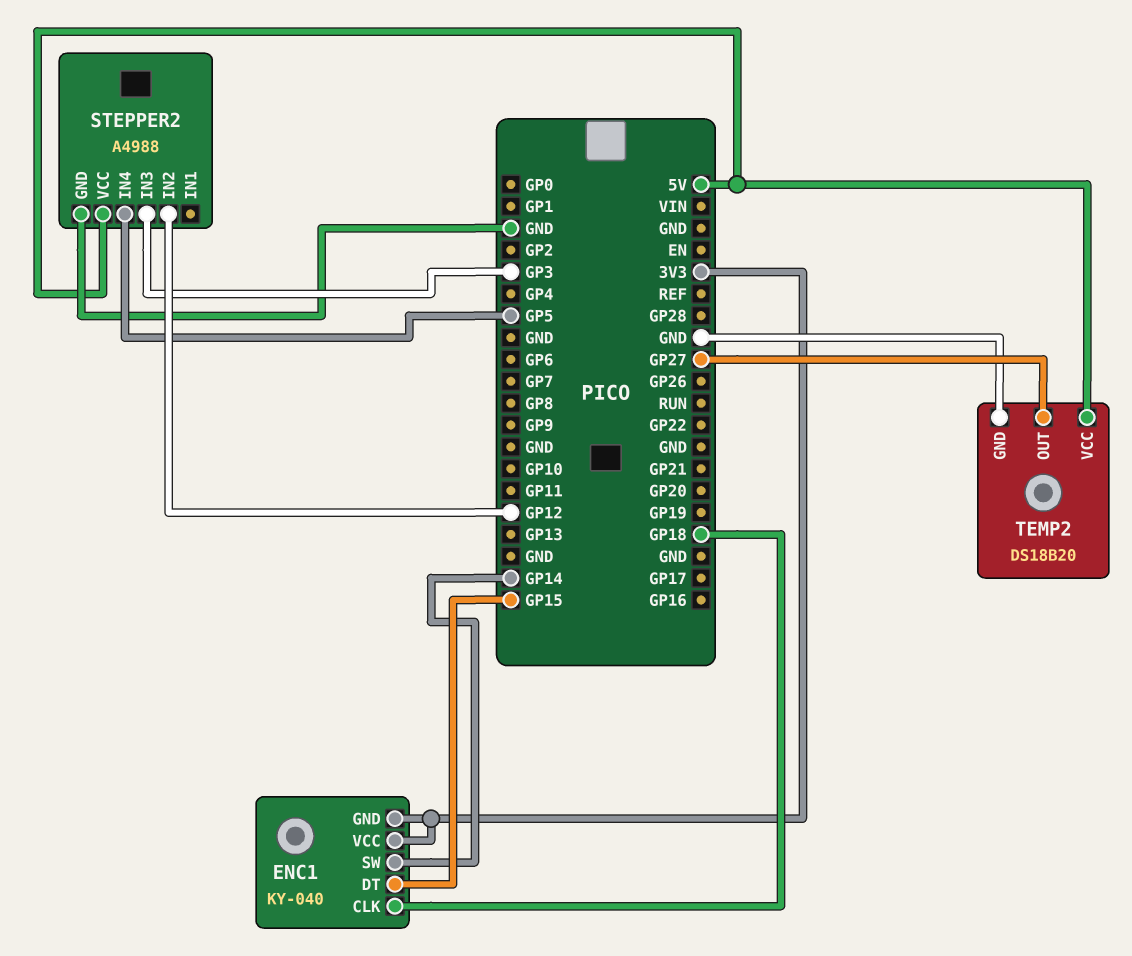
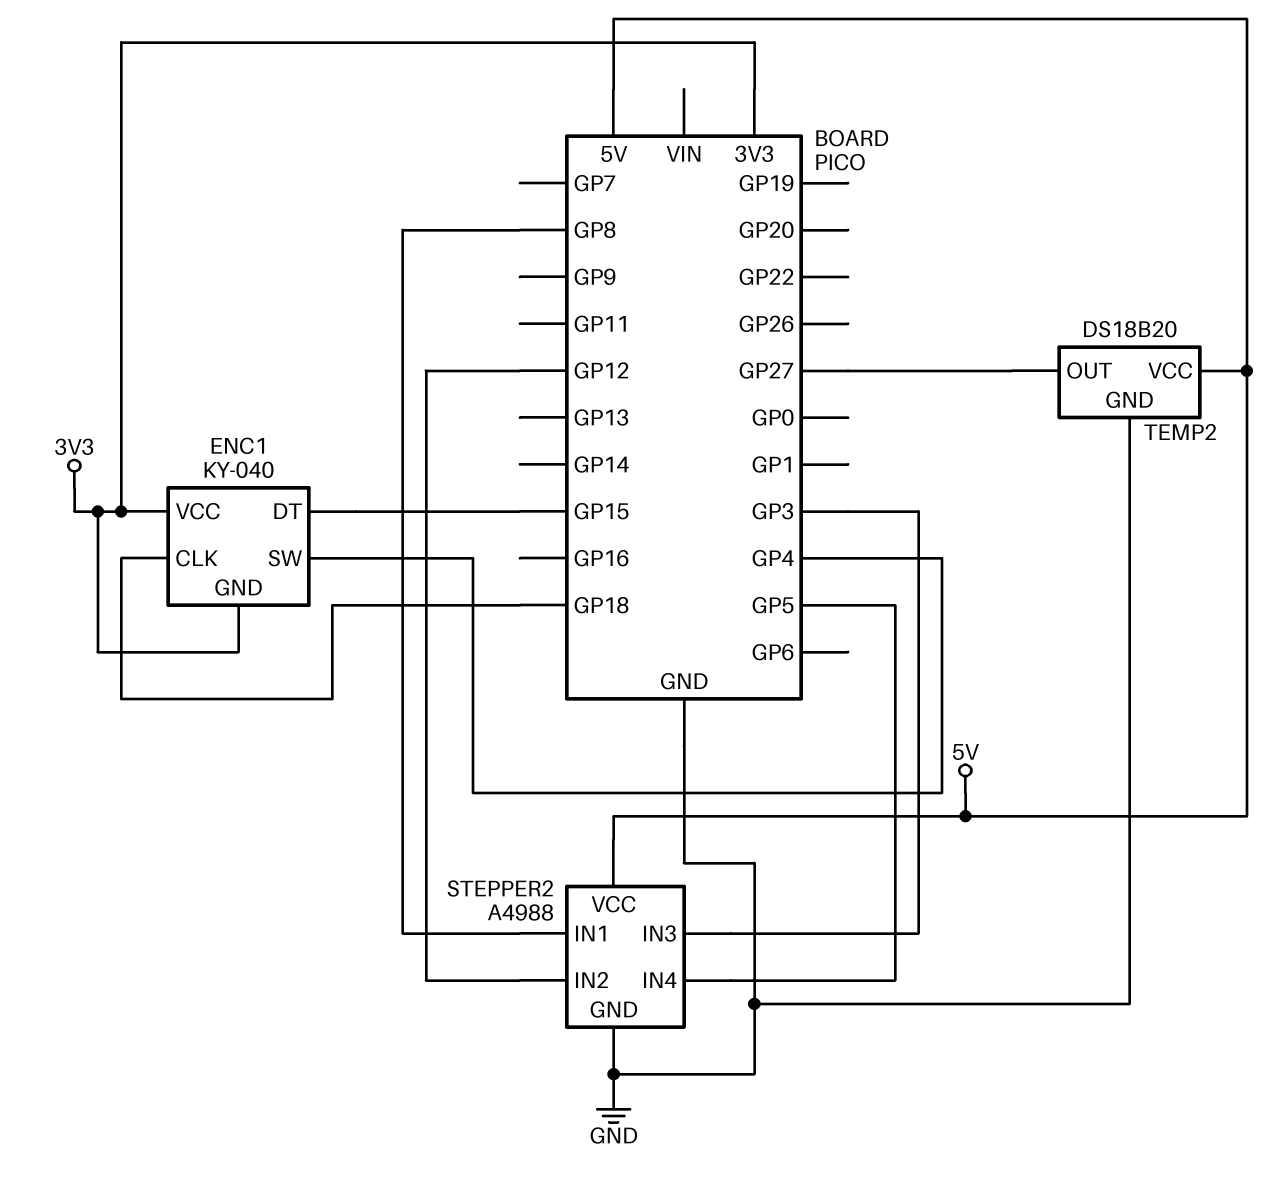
ENC1 pin SW: GP14 -> GP4
STEPPER2 pin IN1: none -> GP8

